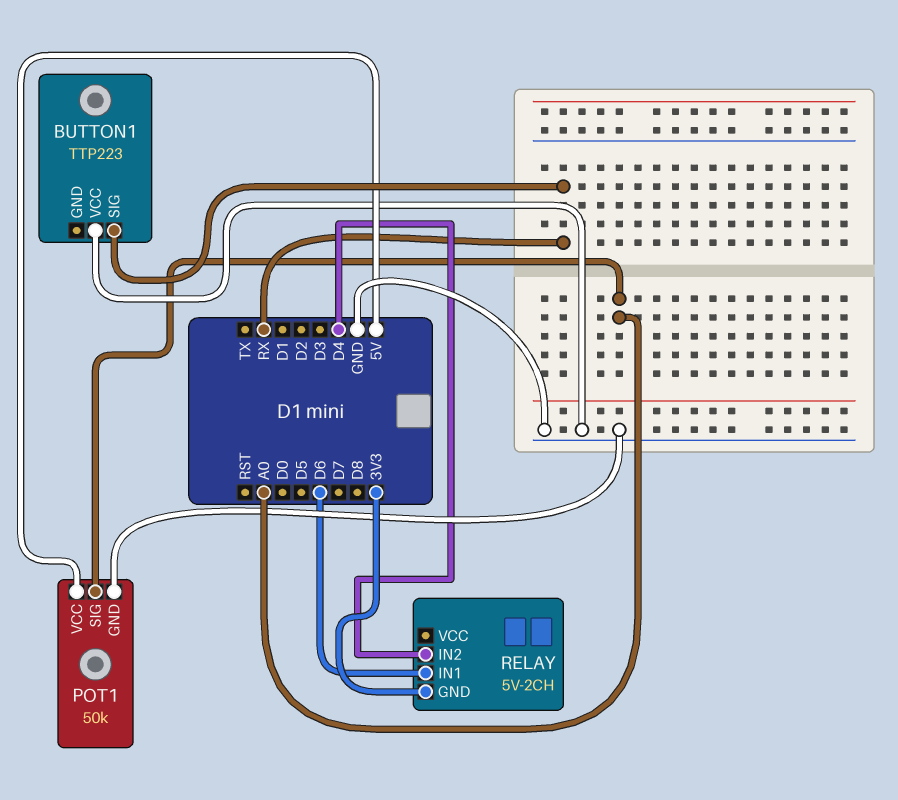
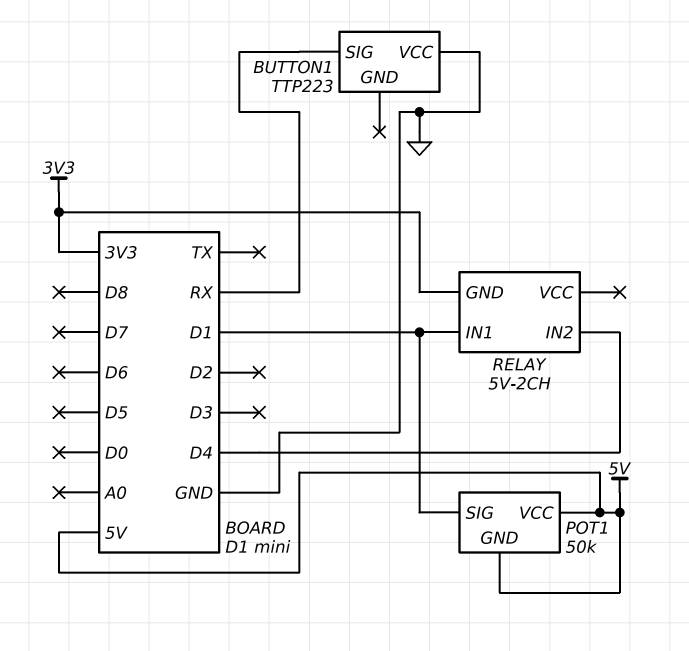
POT1 pin GND: GND -> 5V
POT1 pin SIG: A0 -> D1
RELAY pin IN1: D6 -> D1

